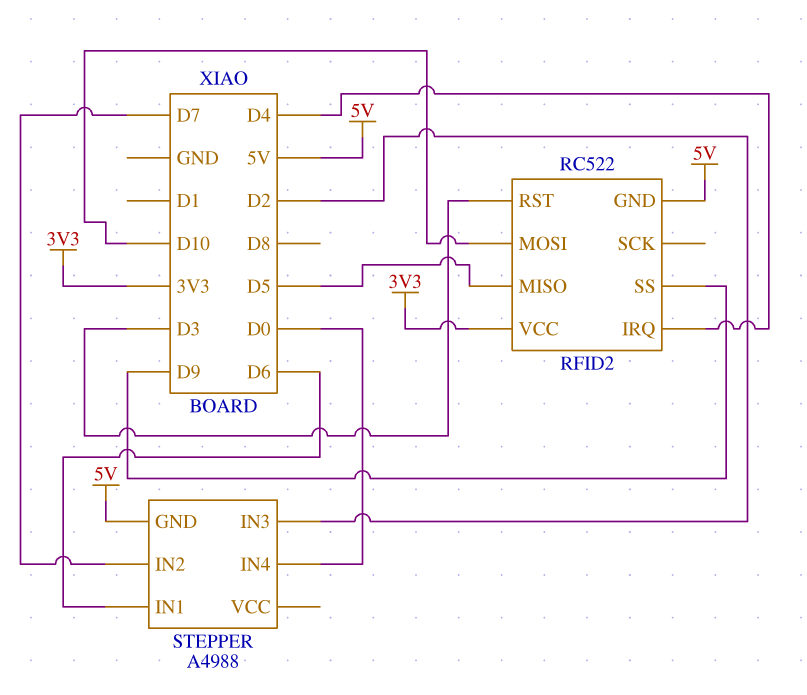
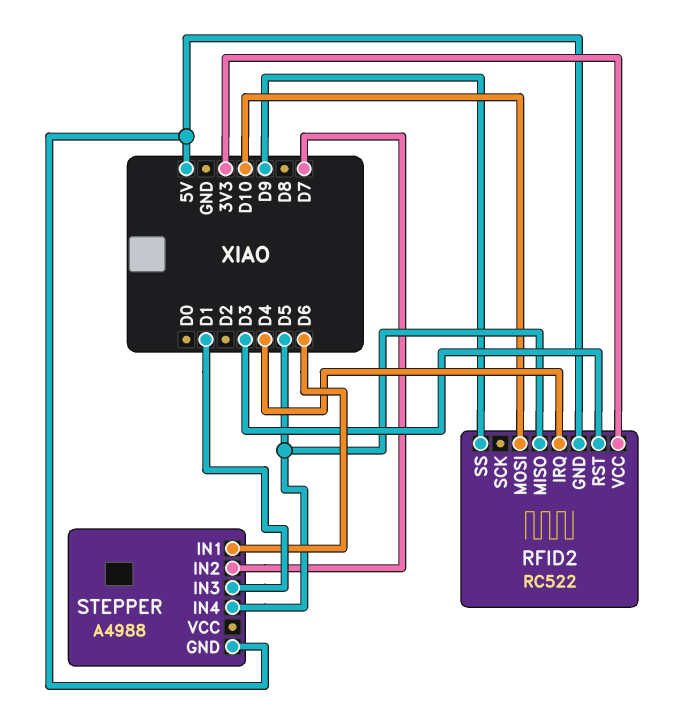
STEPPER pin IN3: D2 -> D1
STEPPER pin IN4: D0 -> D5

